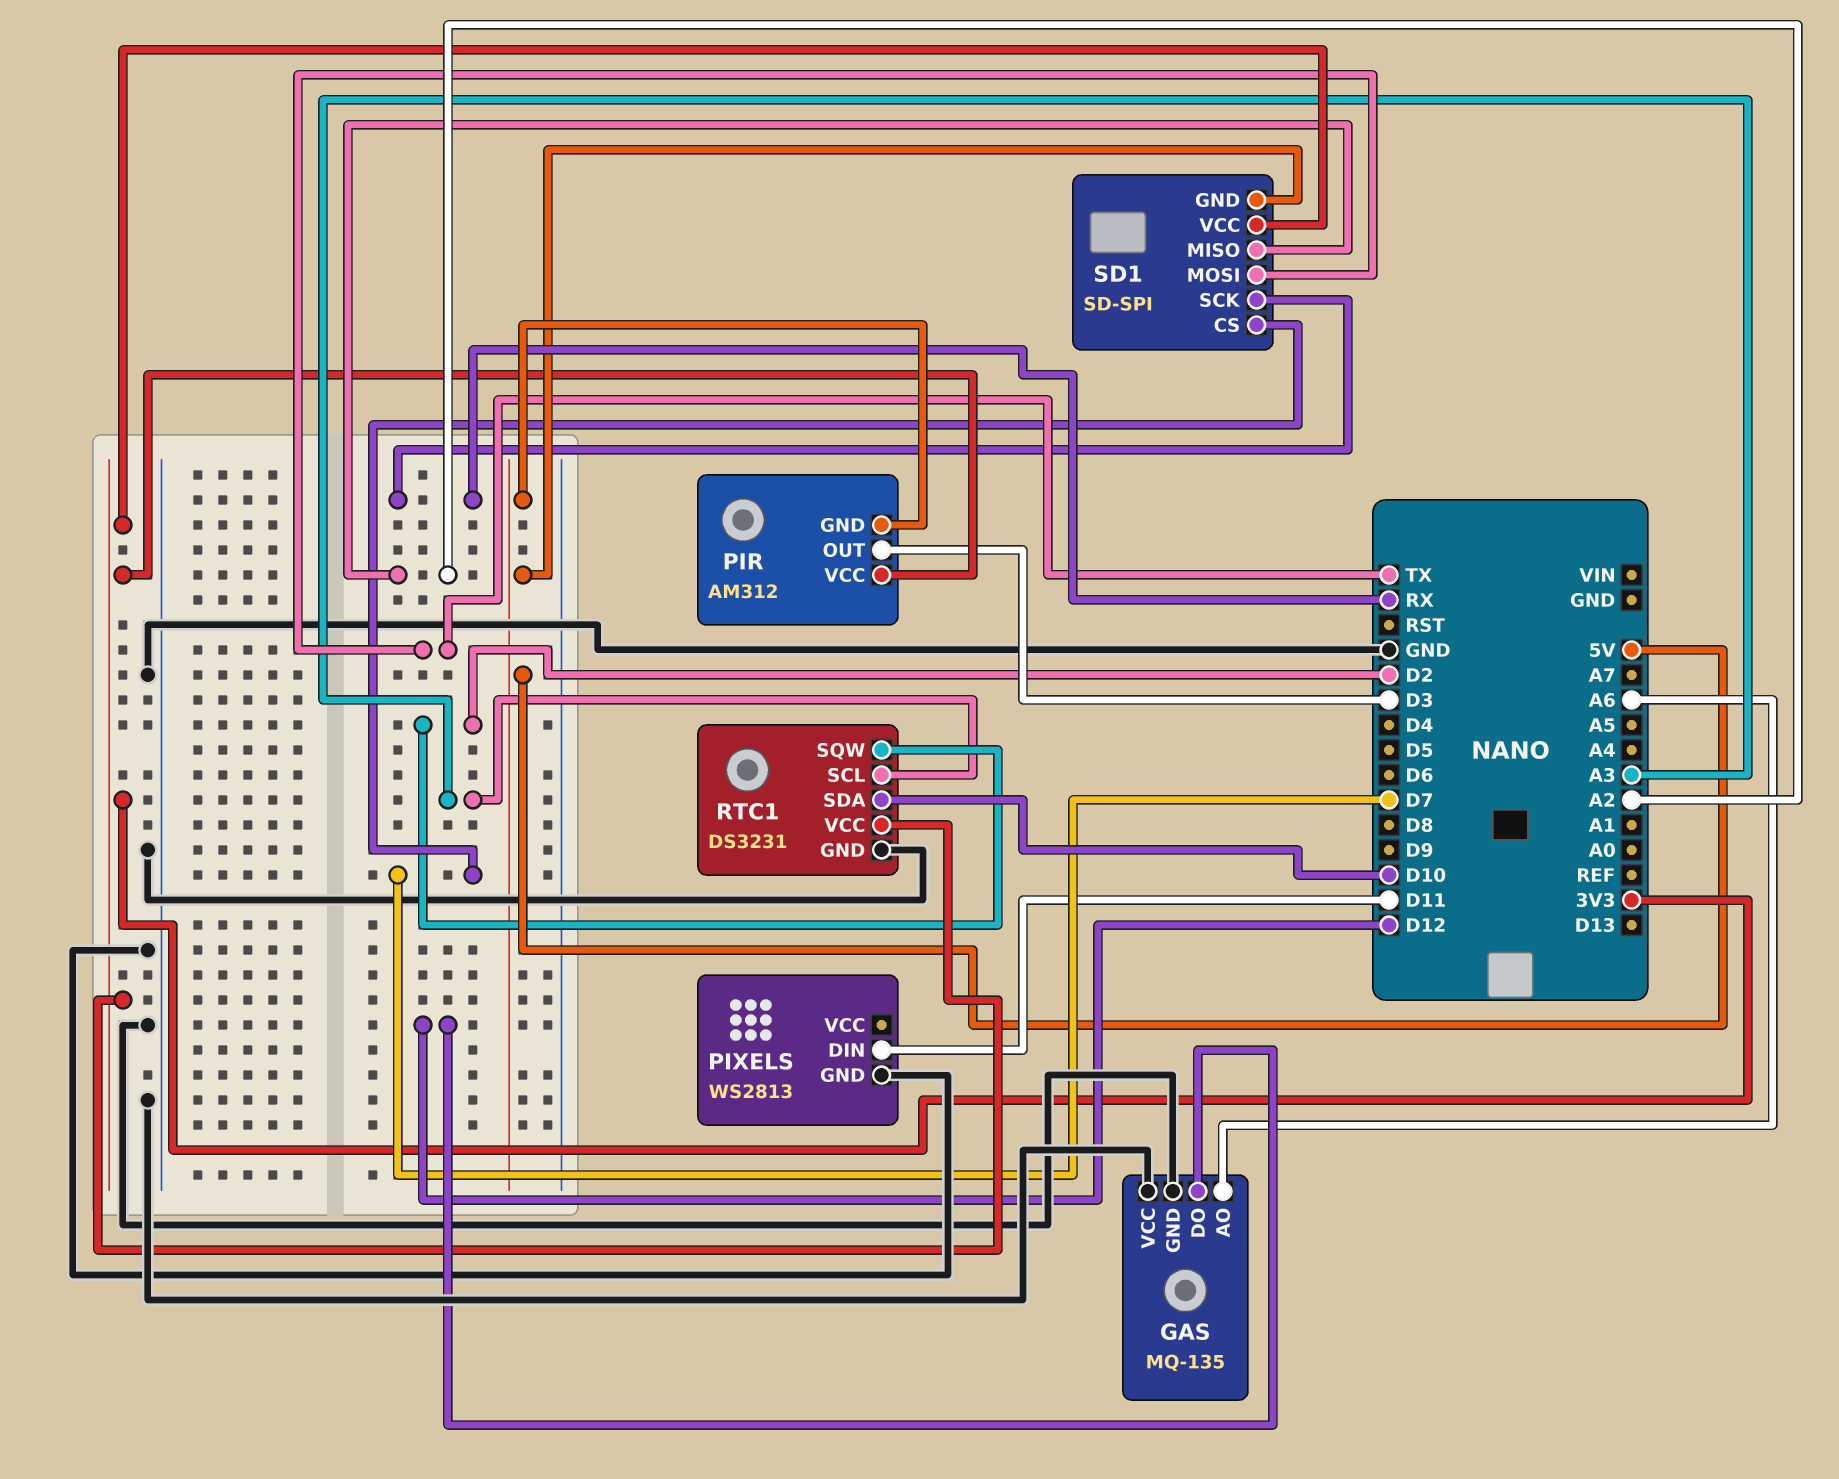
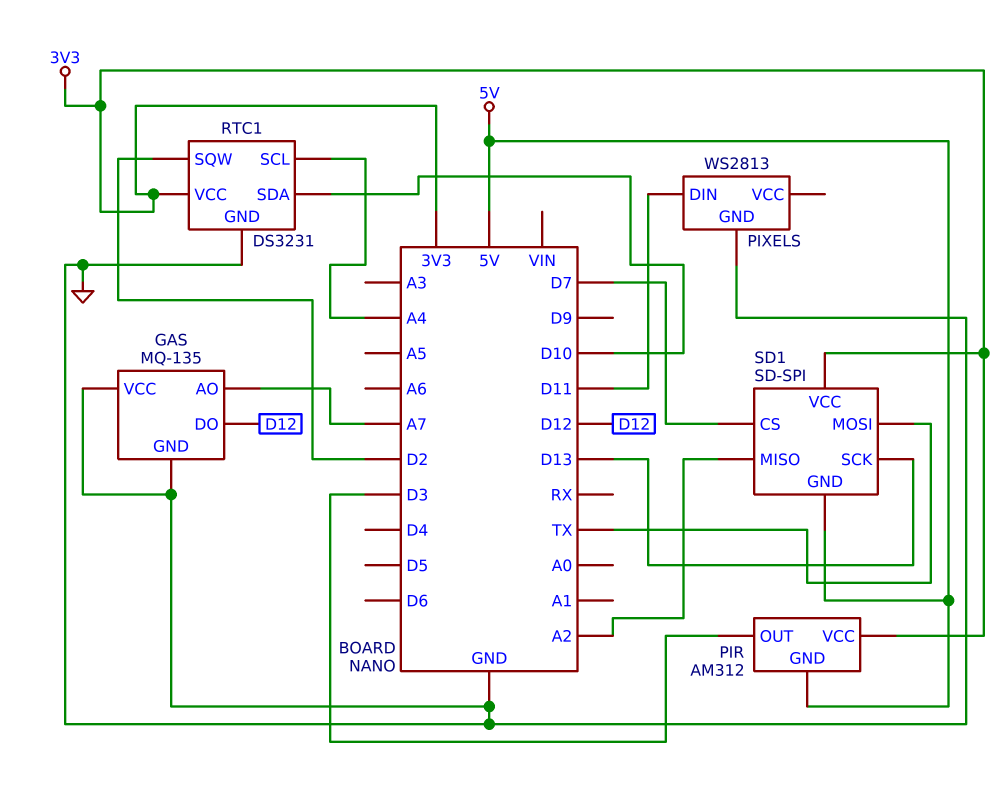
GAS pin AO: A6 -> A7
RTC1 pin SCL: A3 -> A4
SD1 pin SCK: RX -> D13

